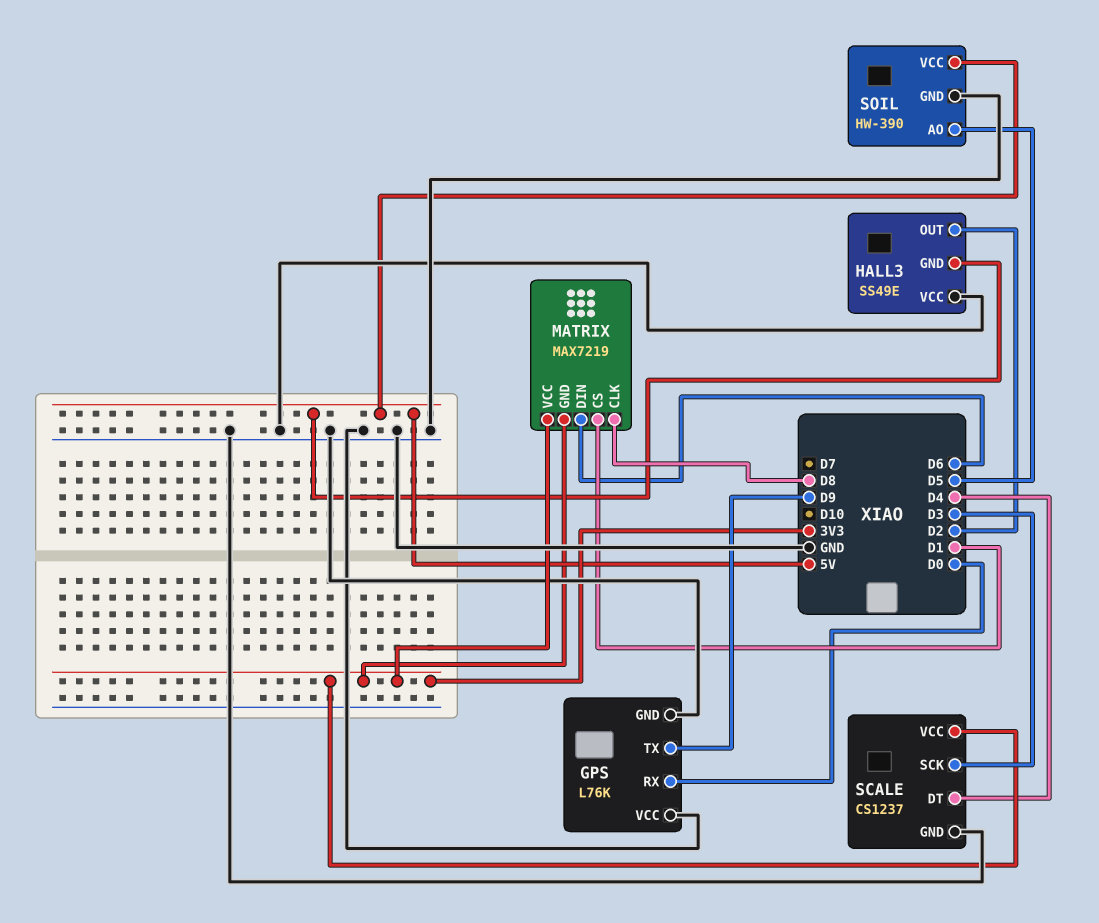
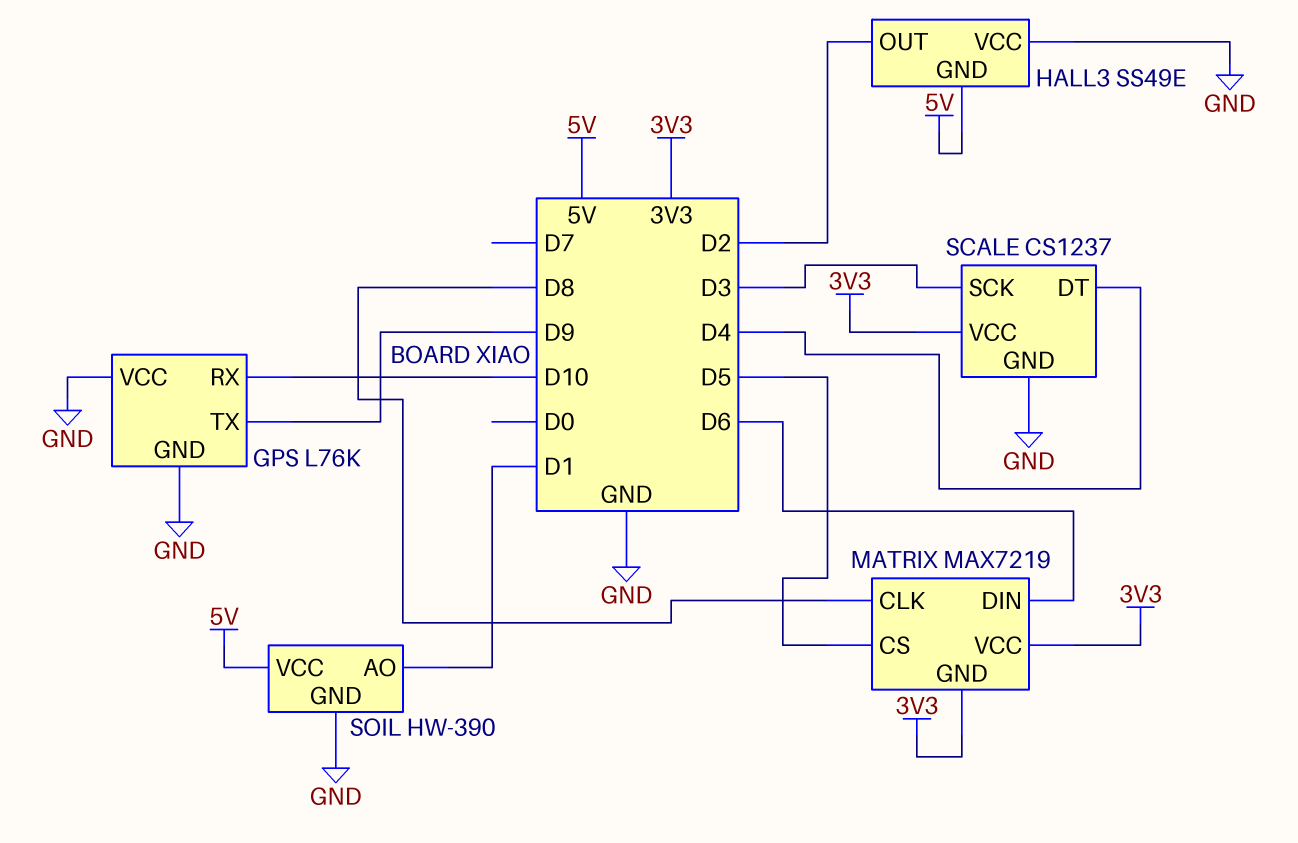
GPS pin RX: D0 -> D10
MATRIX pin CS: D1 -> D5
SOIL pin AO: D5 -> D1

